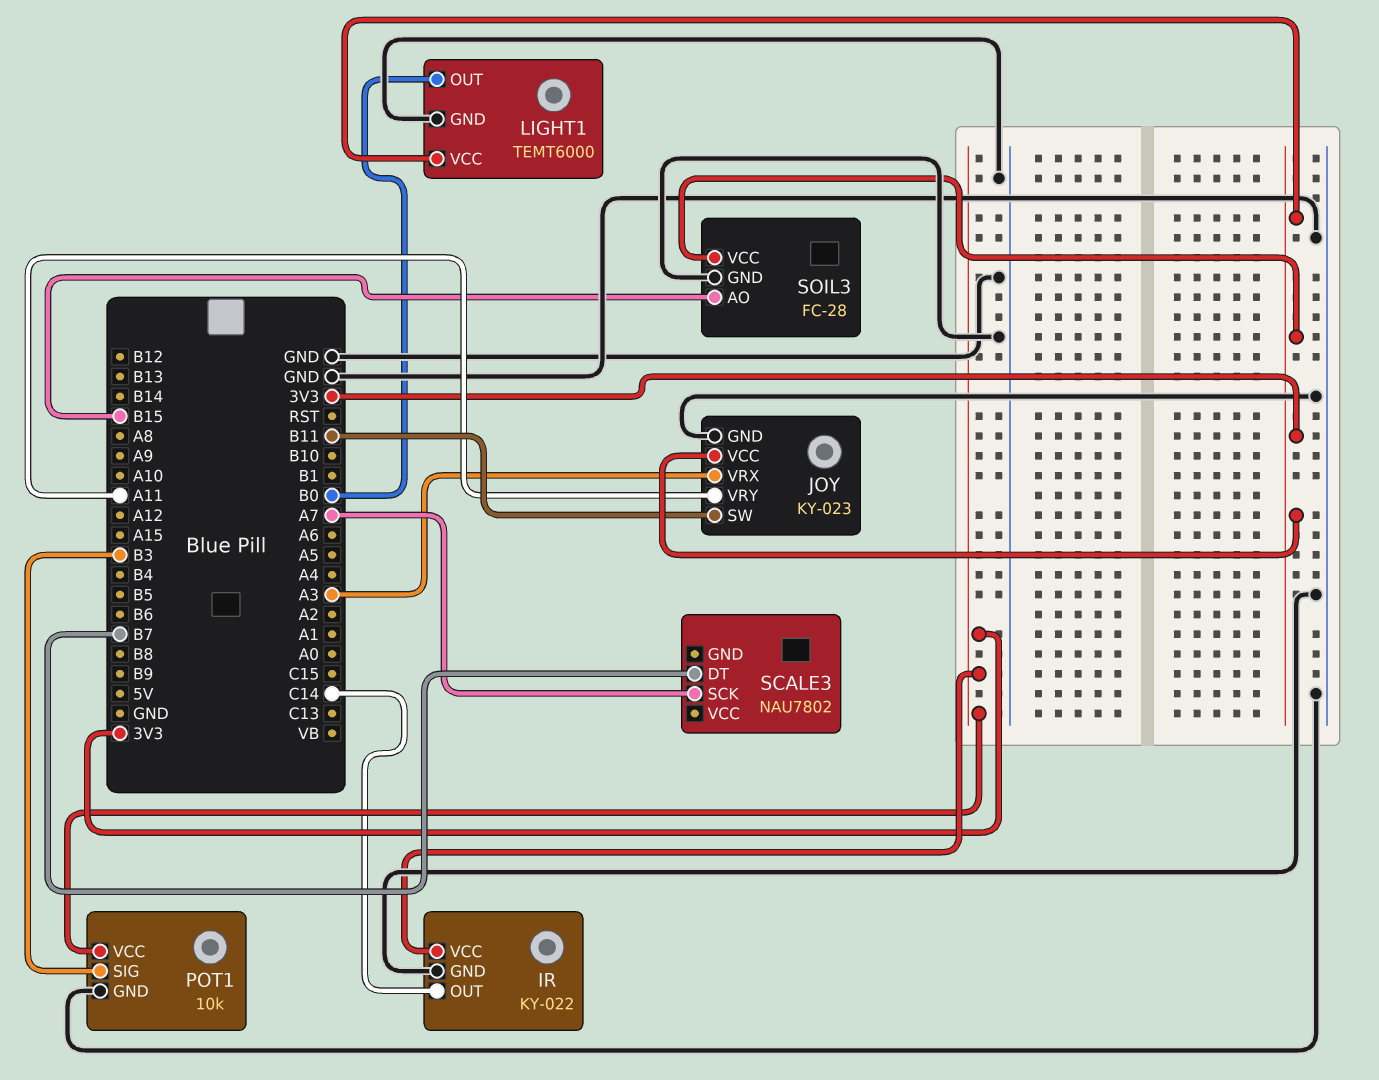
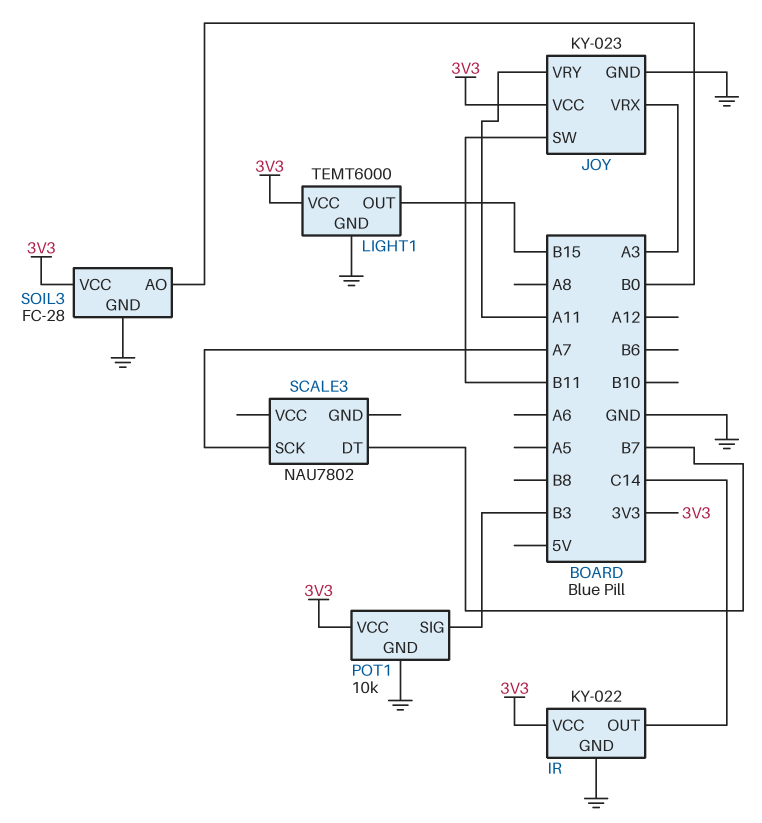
LIGHT1 pin OUT: B0 -> B15
SOIL3 pin AO: B15 -> B0

